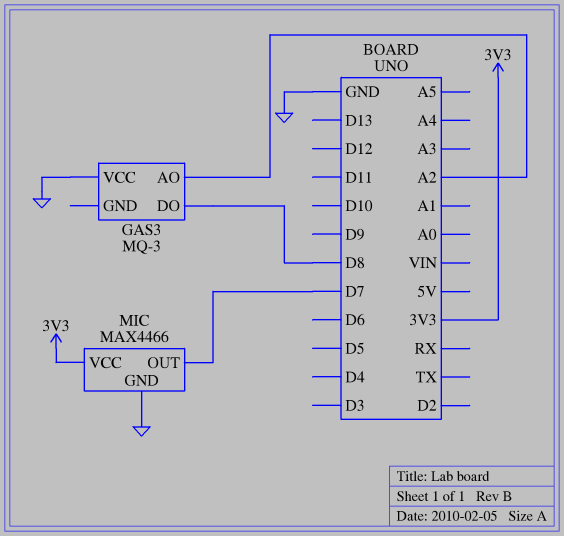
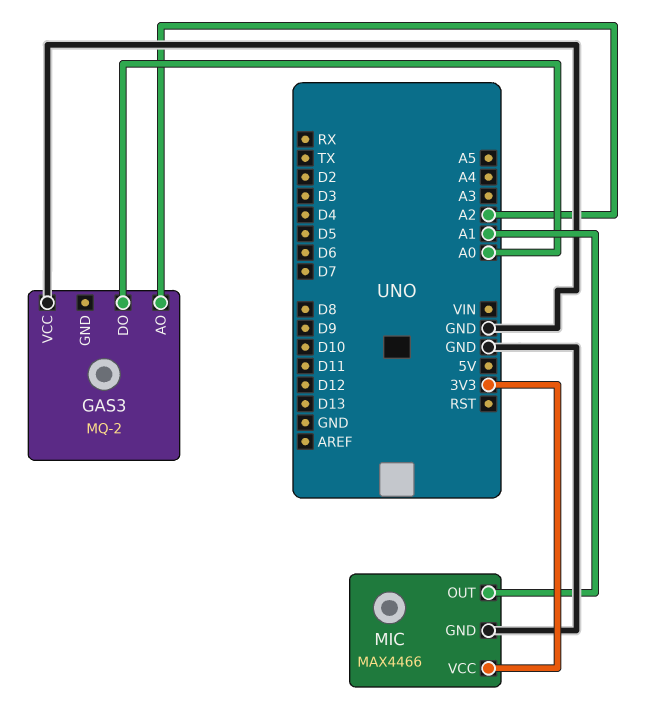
GAS3: MQ-3 -> MQ-2
GAS3 pin DO: D8 -> A0
MIC pin OUT: D7 -> A1

